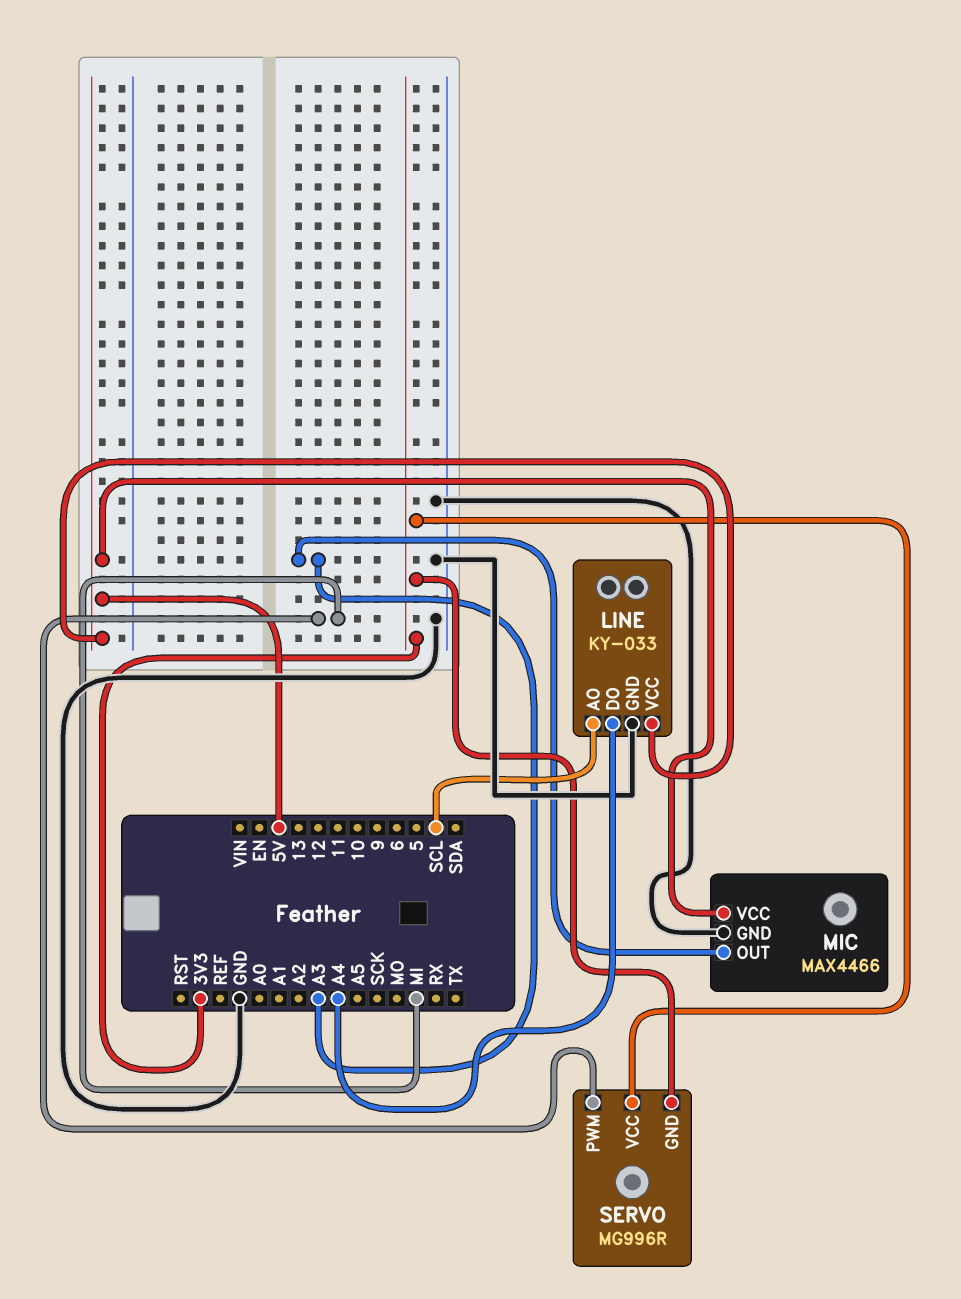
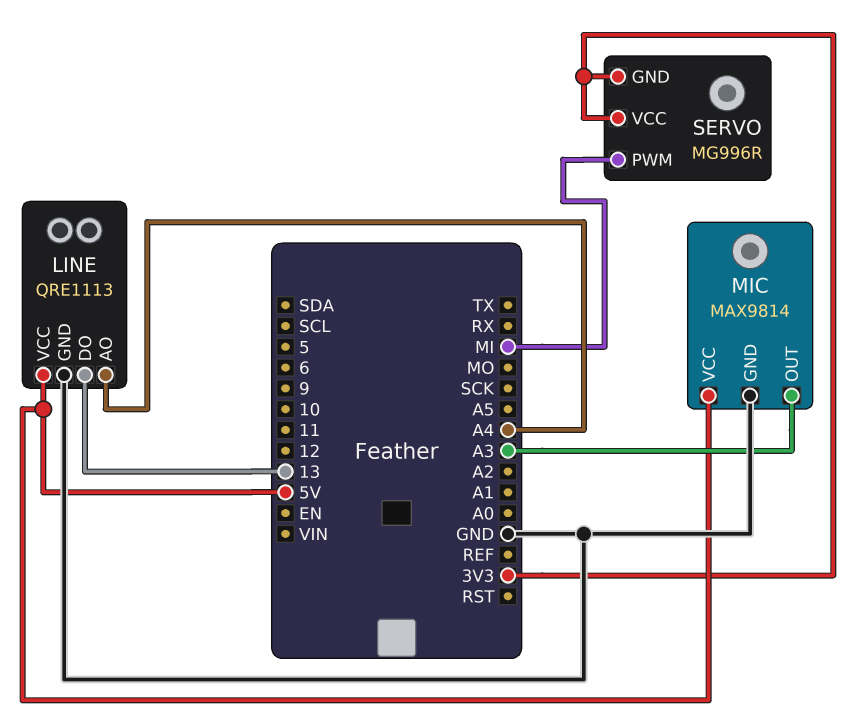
LINE: KY-033 -> QRE1113
LINE pin AO: SCL -> A4
LINE pin DO: A4 -> 13
MIC: MAX4466 -> MAX9814

